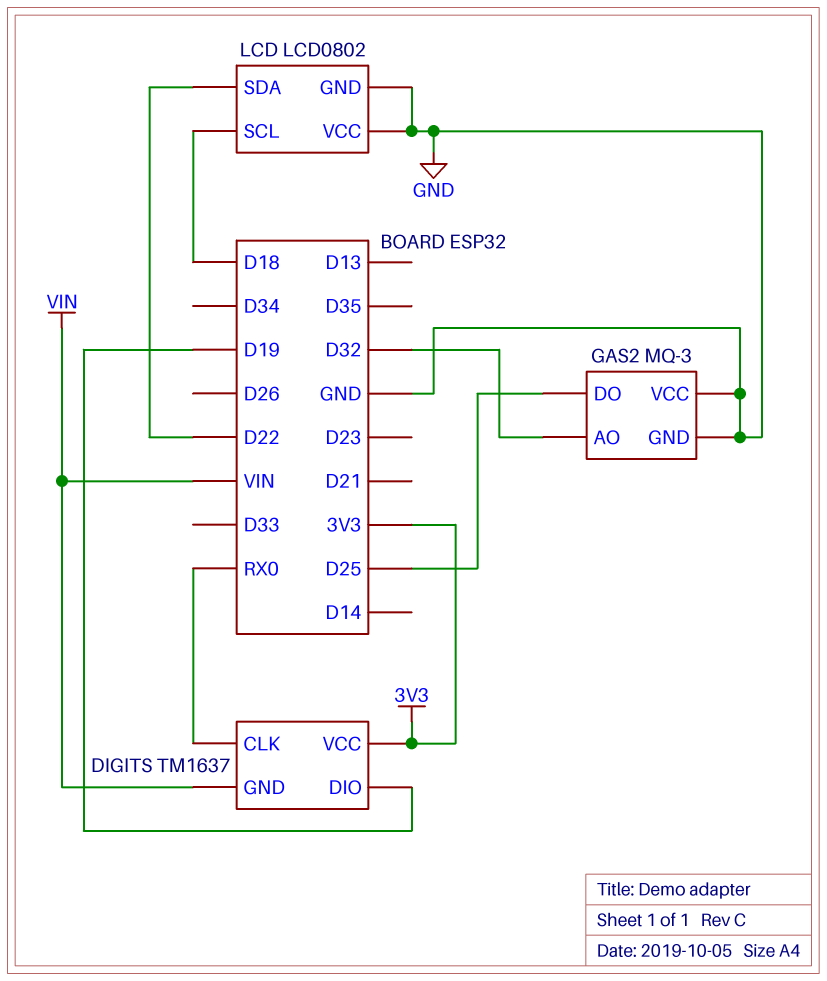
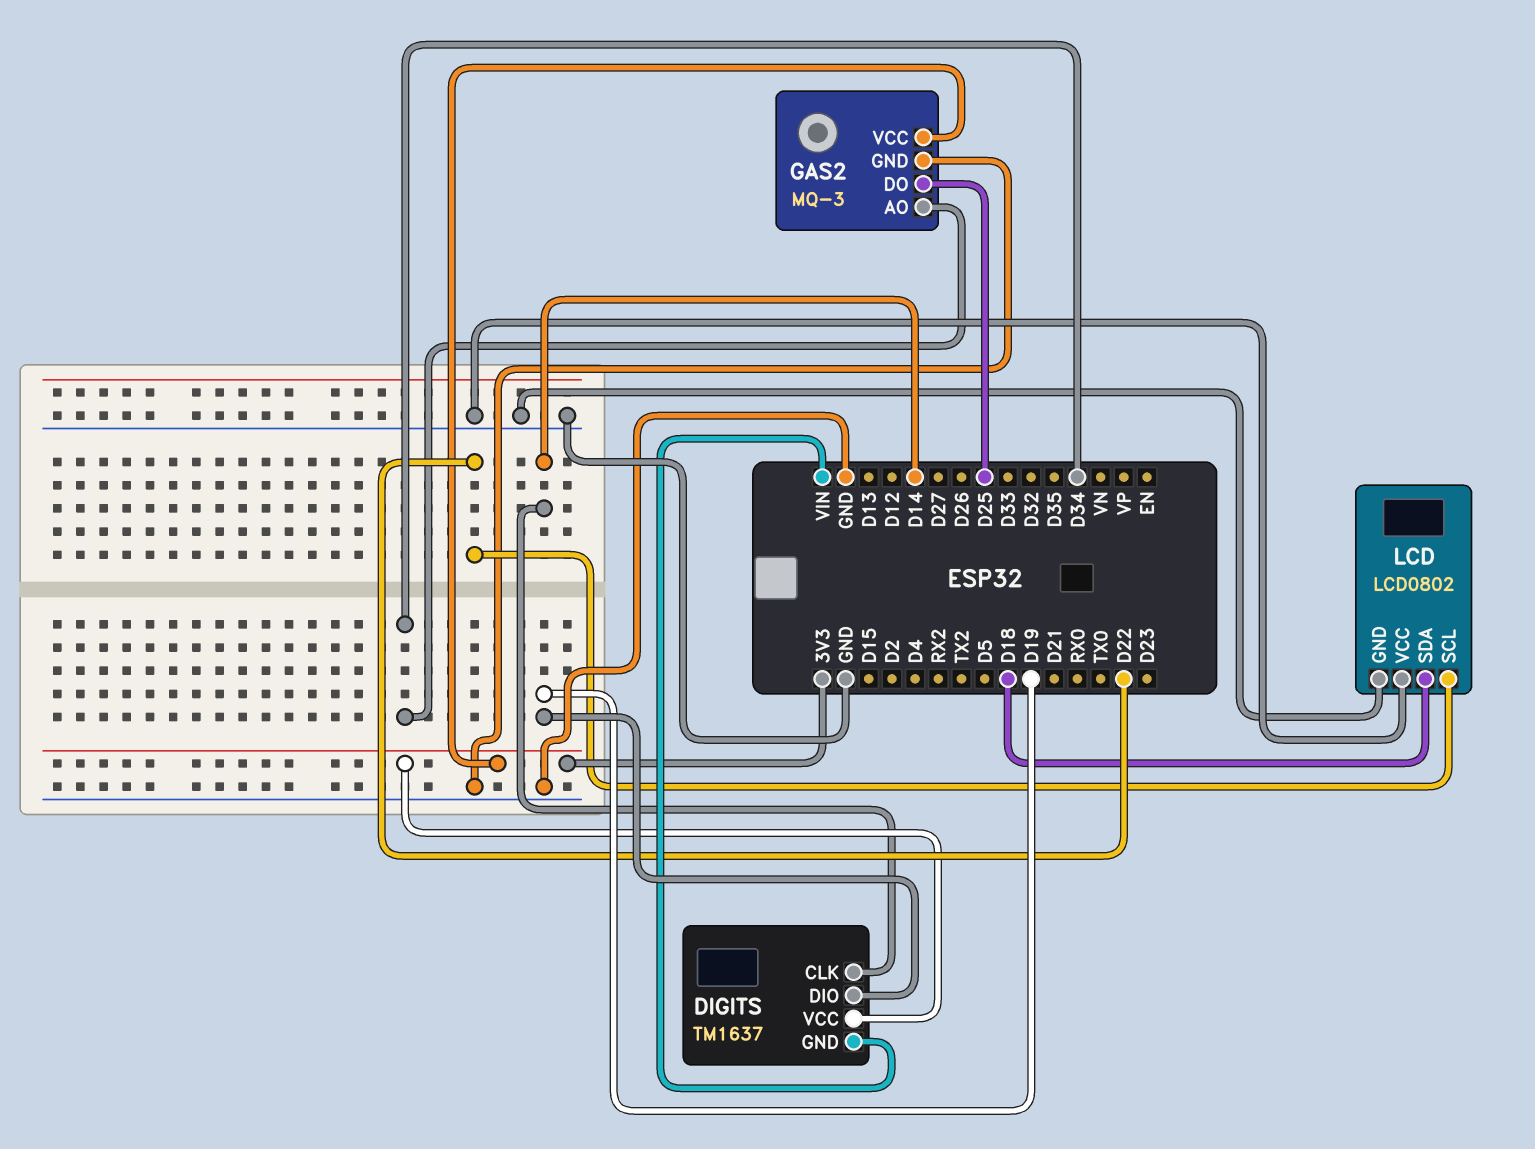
DIGITS pin CLK: RX0 -> D14
GAS2 pin AO: D32 -> D34
GAS2 pin VCC: GND -> 3V3
LCD pin SCL: D18 -> D22
LCD pin SDA: D22 -> D18

